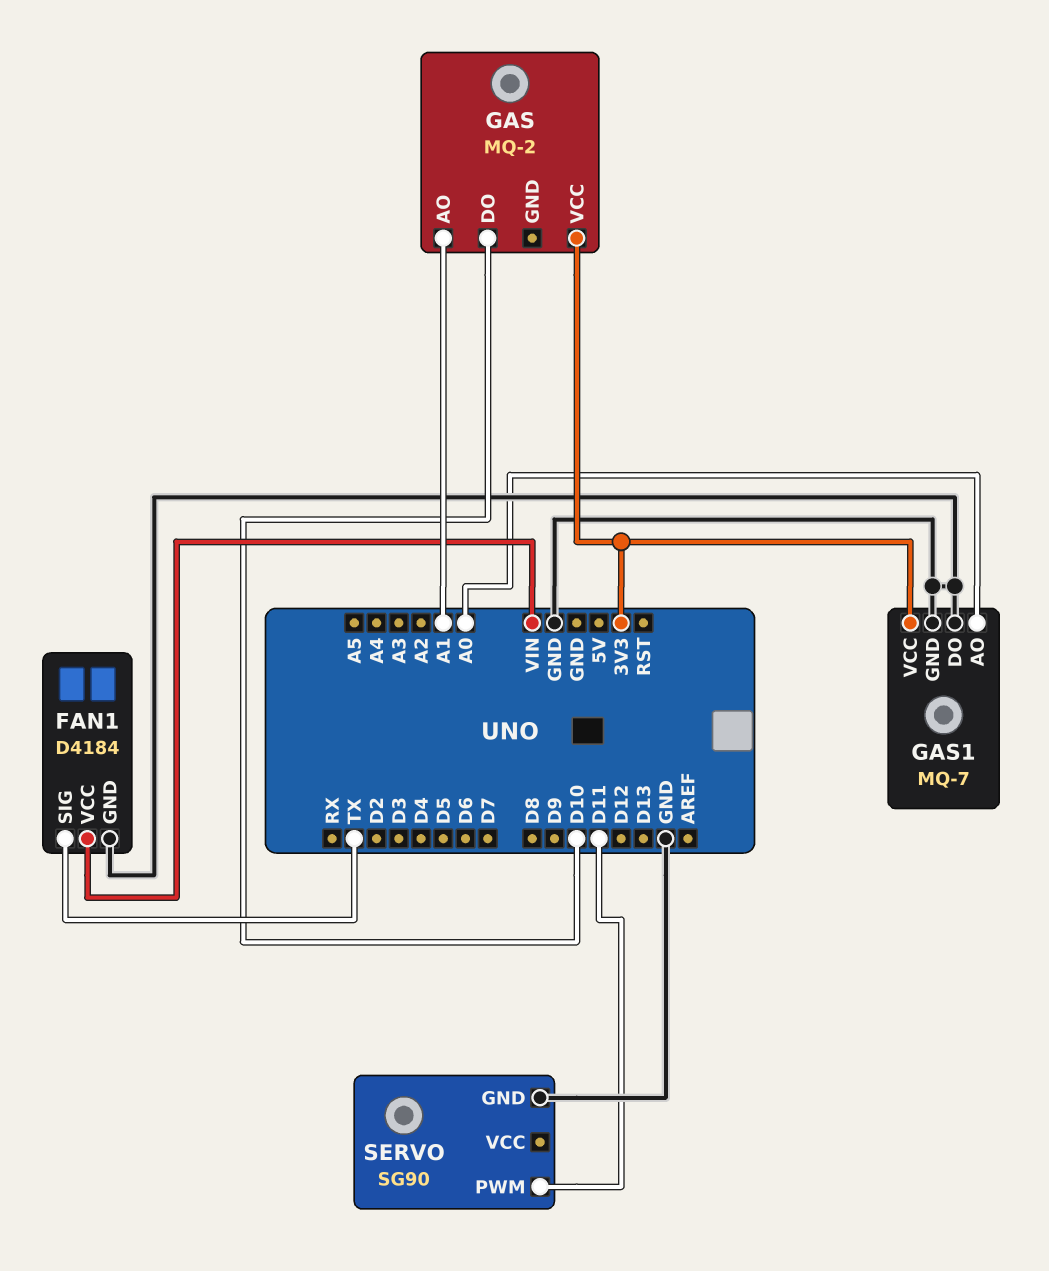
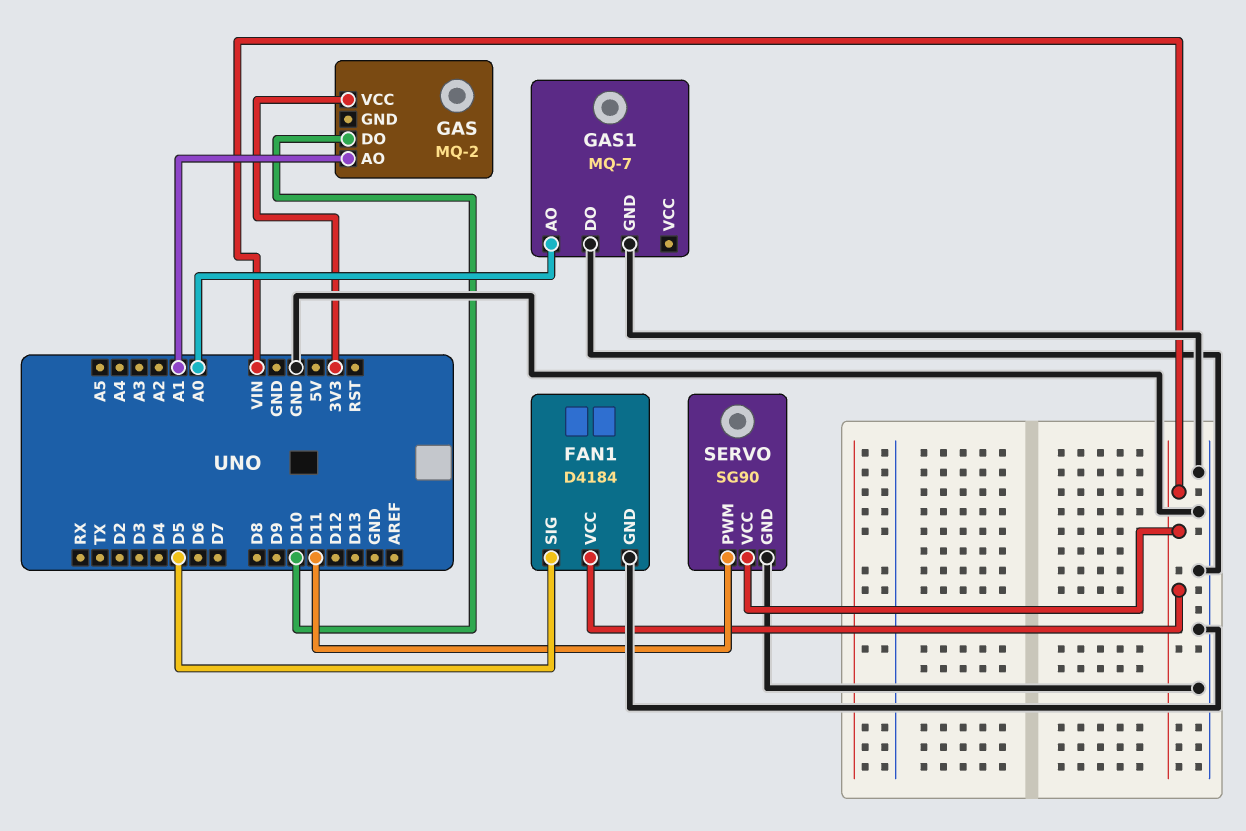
FAN1 pin SIG: TX -> D5
GAS1 pin VCC: 3V3 -> none
SERVO pin VCC: none -> VIN

